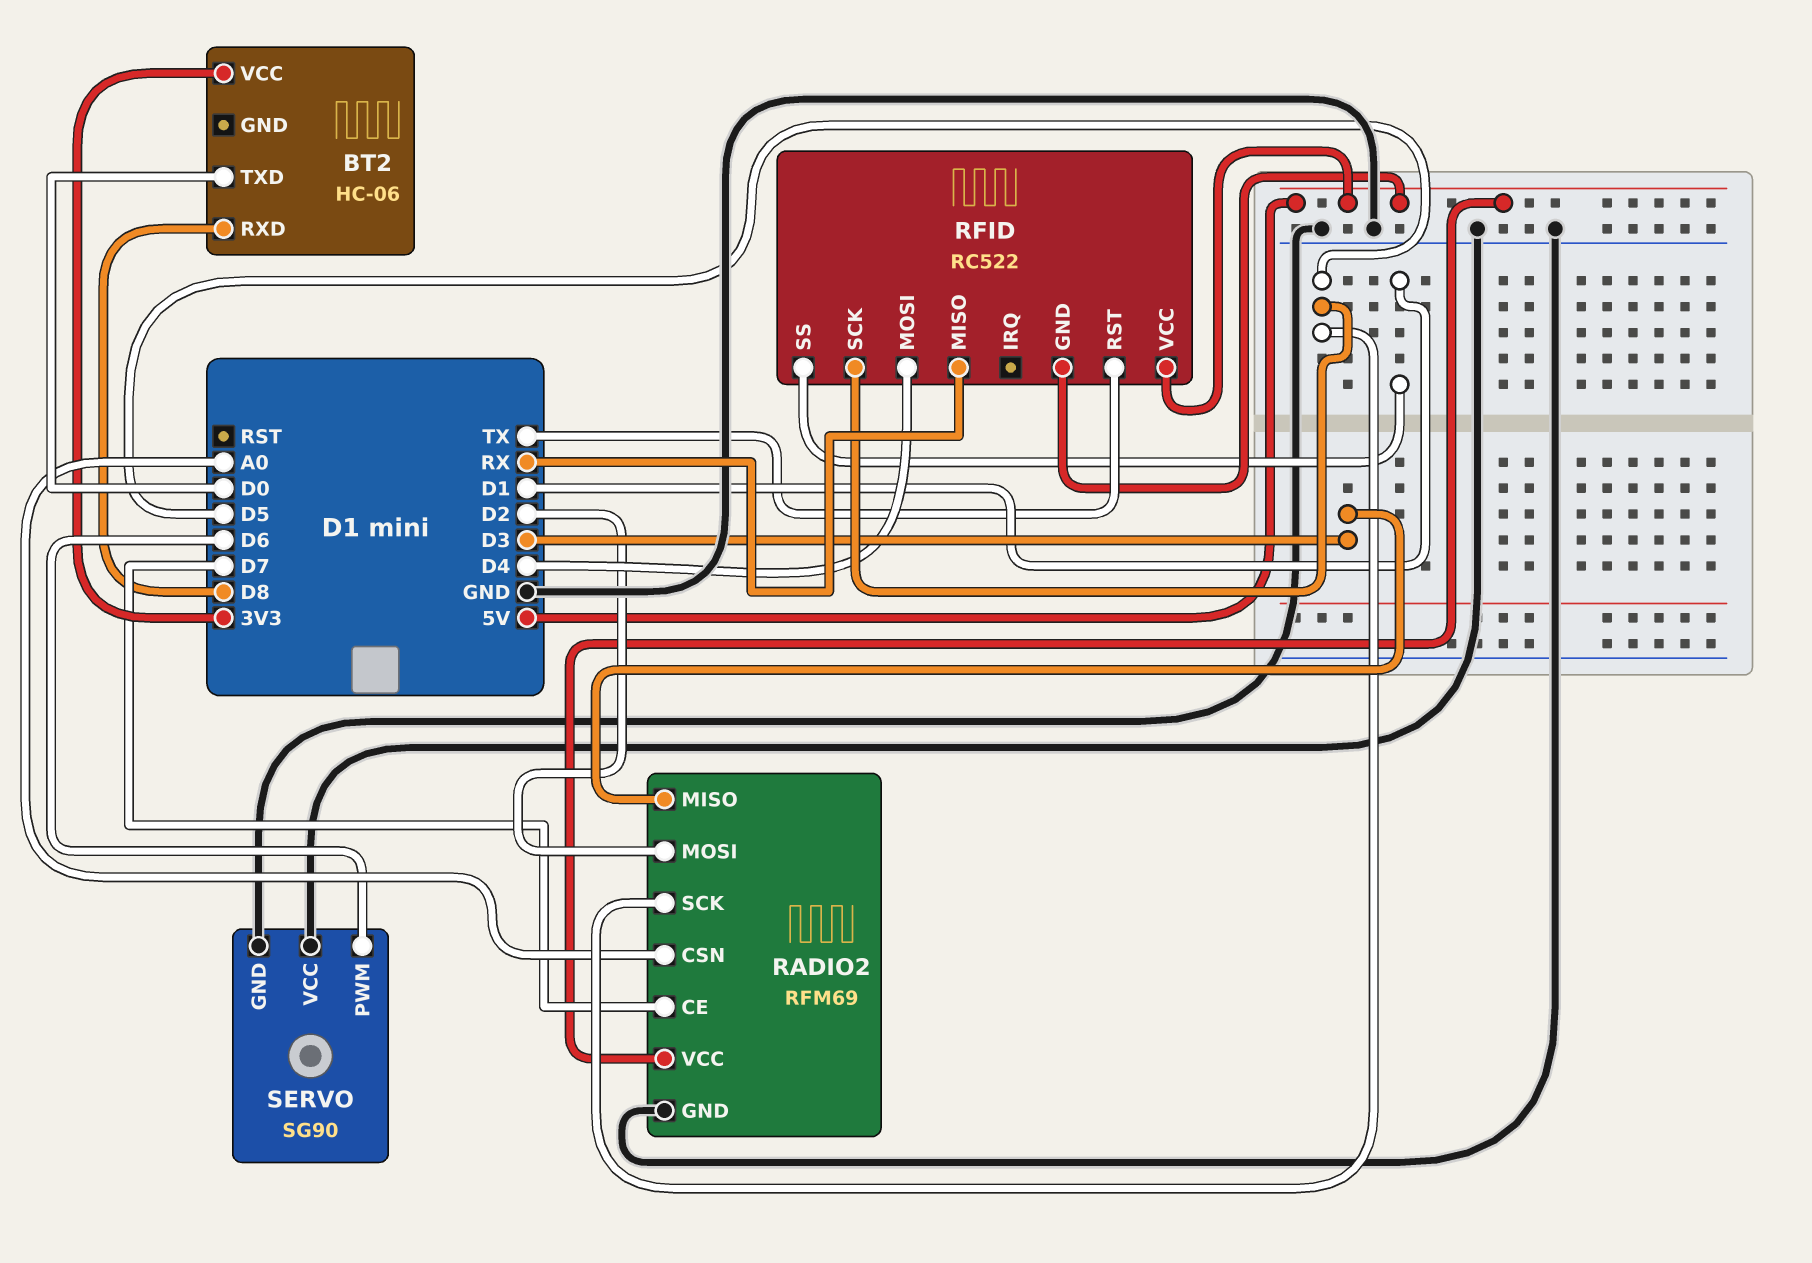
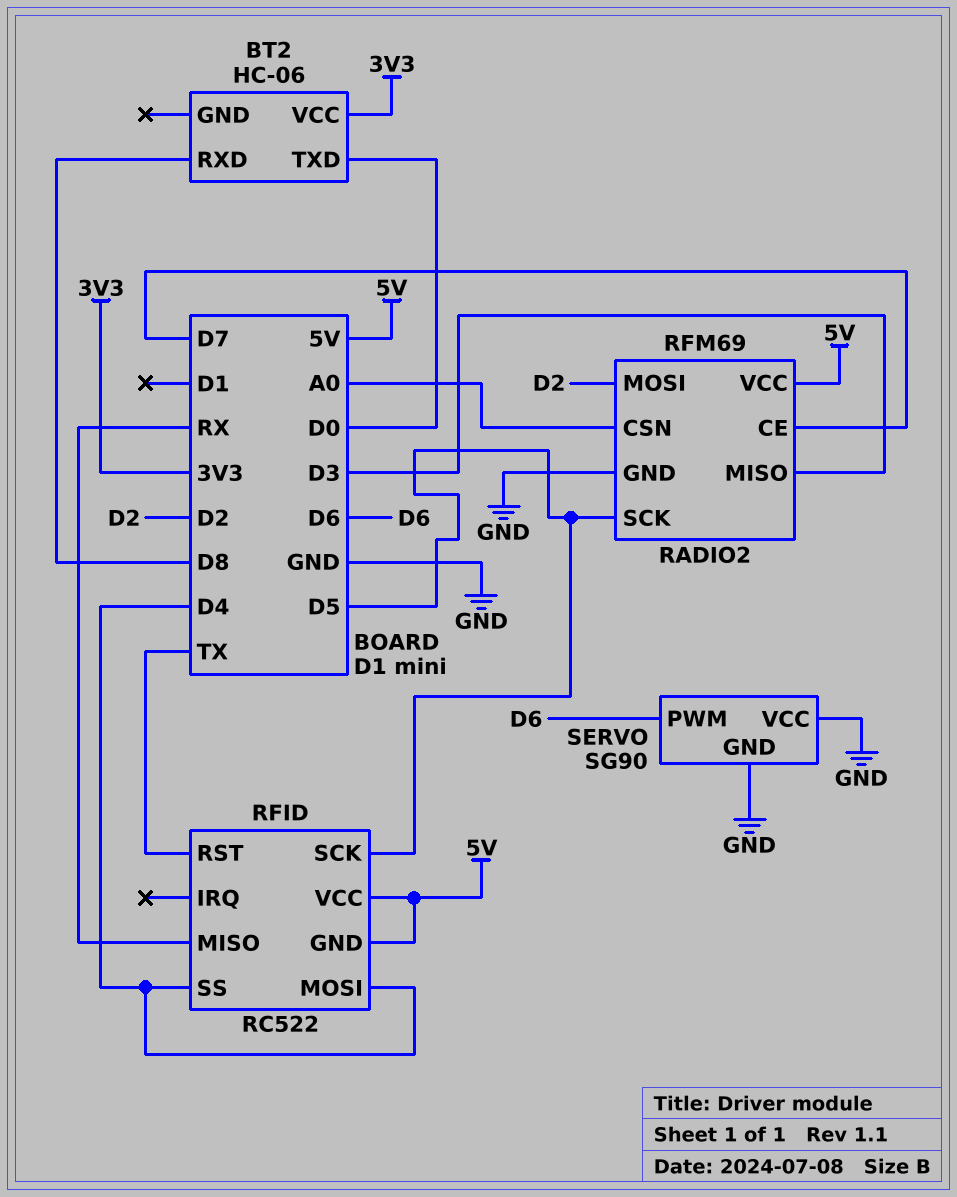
RFID pin SS: D1 -> D4

